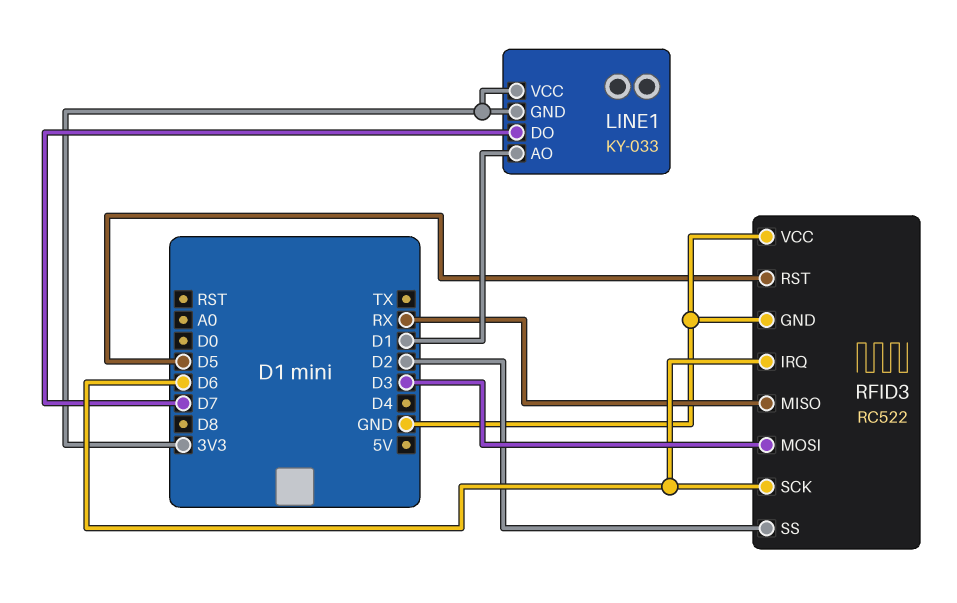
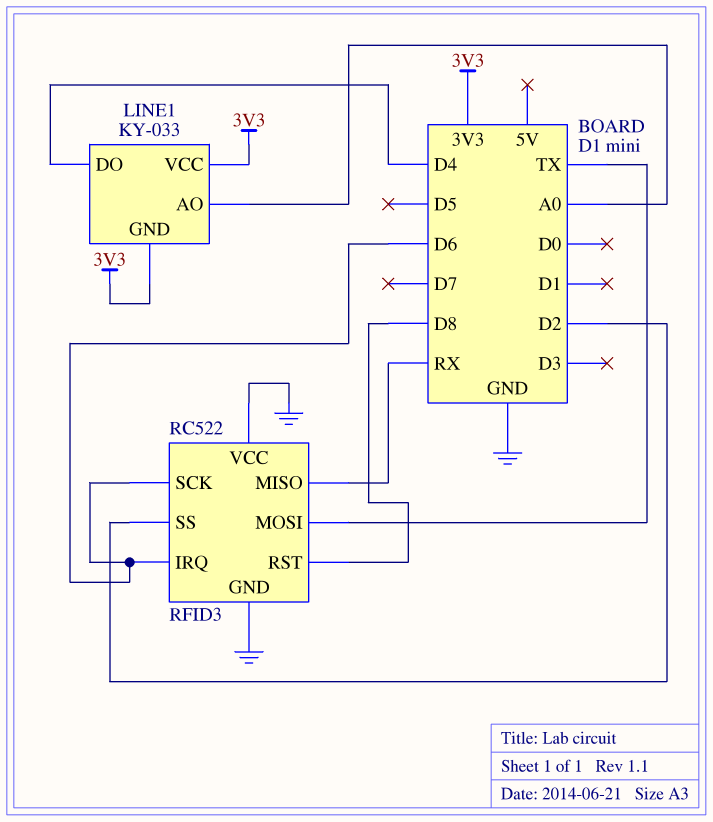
LINE1 pin AO: D1 -> A0
LINE1 pin DO: D7 -> D4
RFID3 pin MOSI: D3 -> TX
RFID3 pin RST: D5 -> D8

